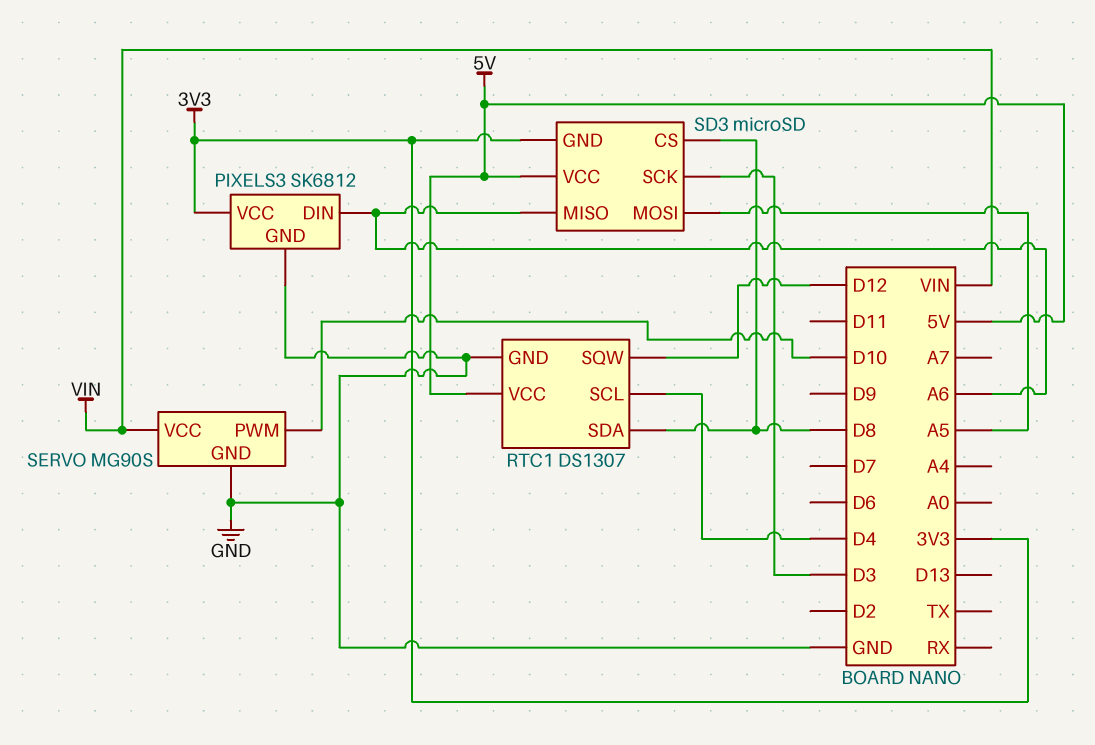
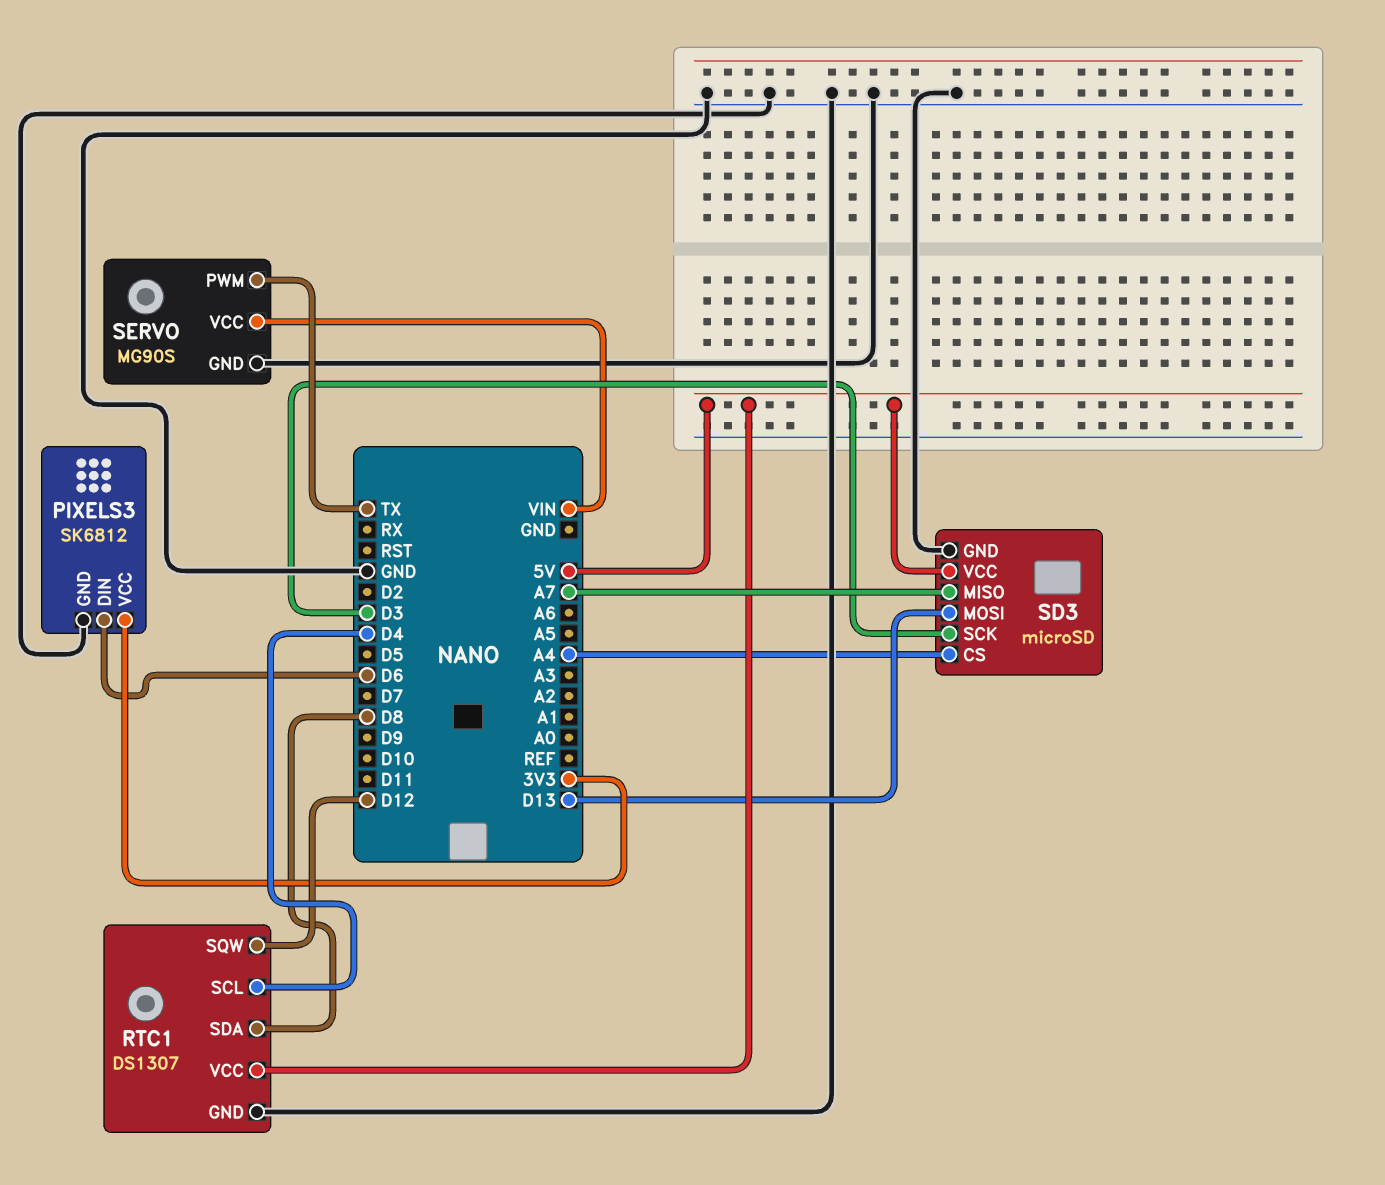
PIXELS3 pin DIN: A6 -> D6
SD3 pin CS: D8 -> A4
SD3 pin GND: 3V3 -> GND
SD3 pin MISO: A6 -> A7
SD3 pin MOSI: A5 -> D13
SERVO pin PWM: D10 -> TX

